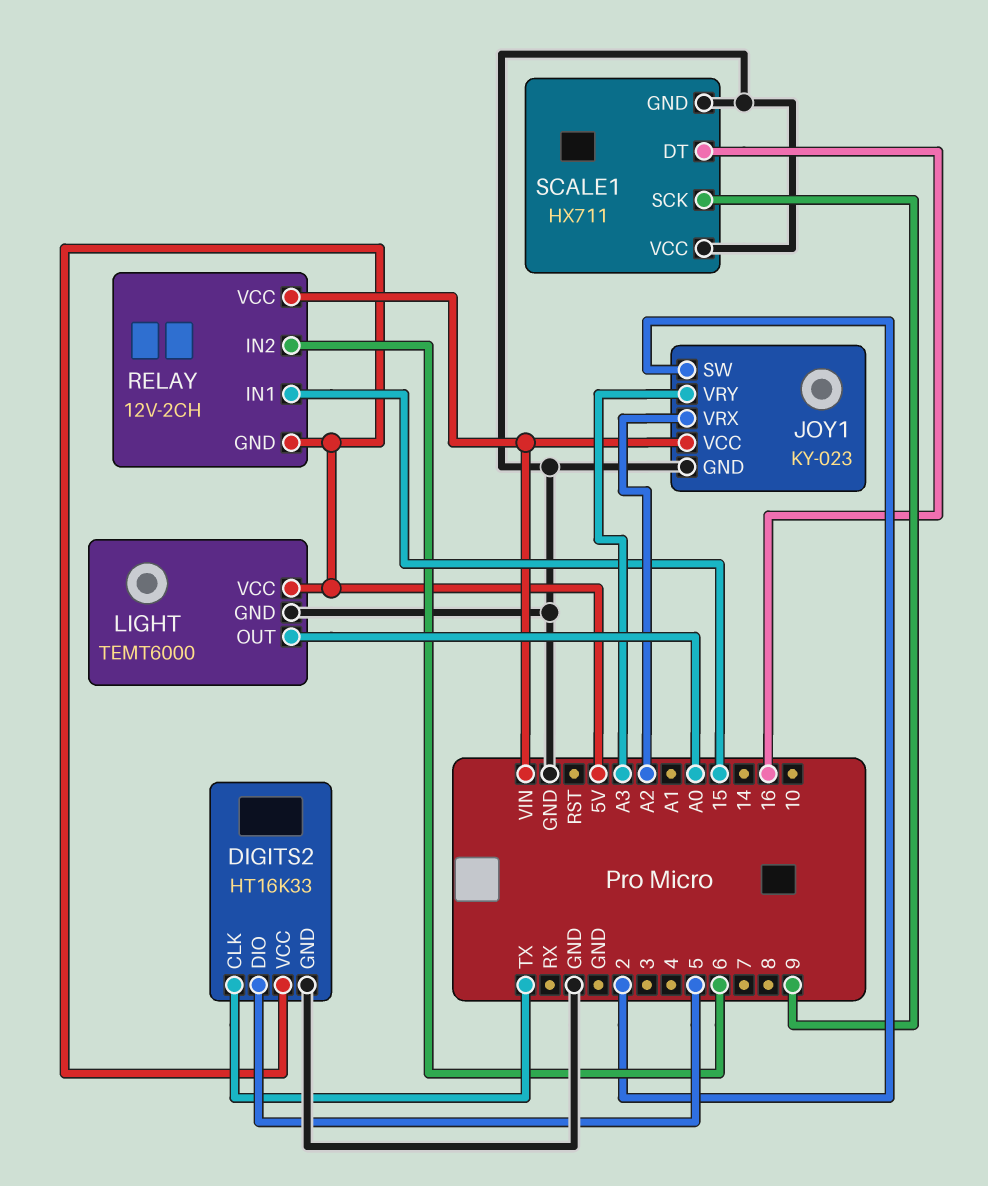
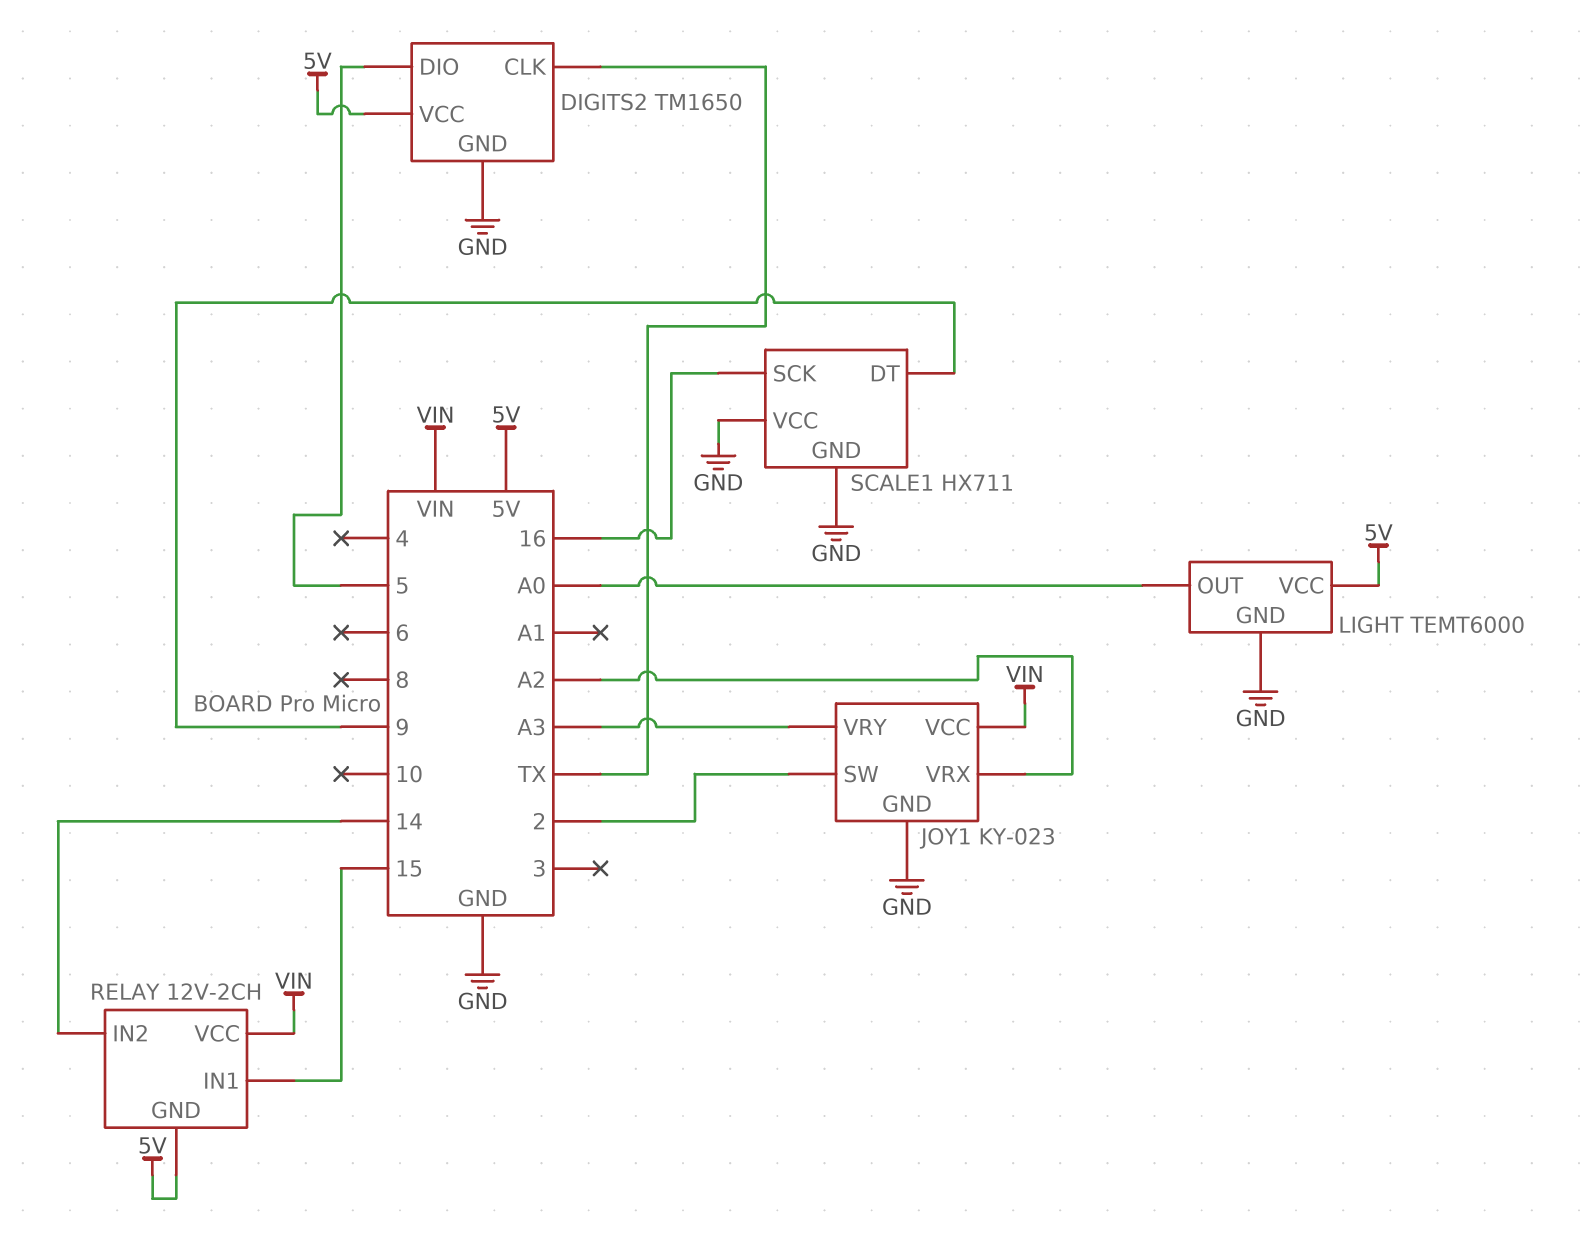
DIGITS2: HT16K33 -> TM1650
RELAY pin IN2: 6 -> 14
SCALE1 pin DT: 16 -> 9
SCALE1 pin SCK: 9 -> 16

